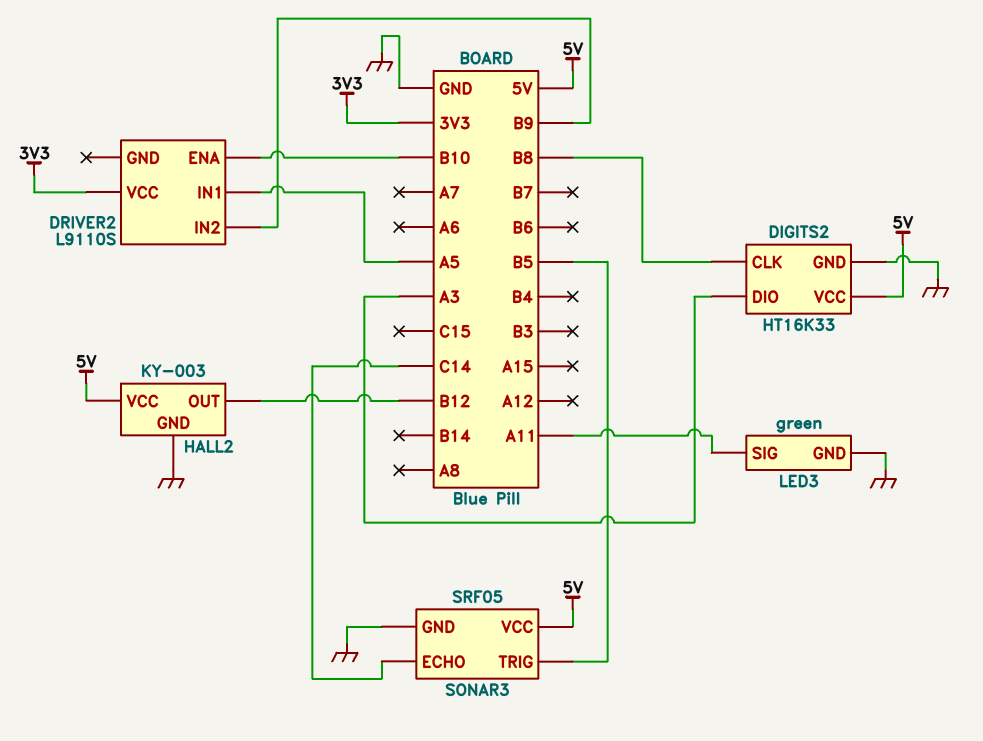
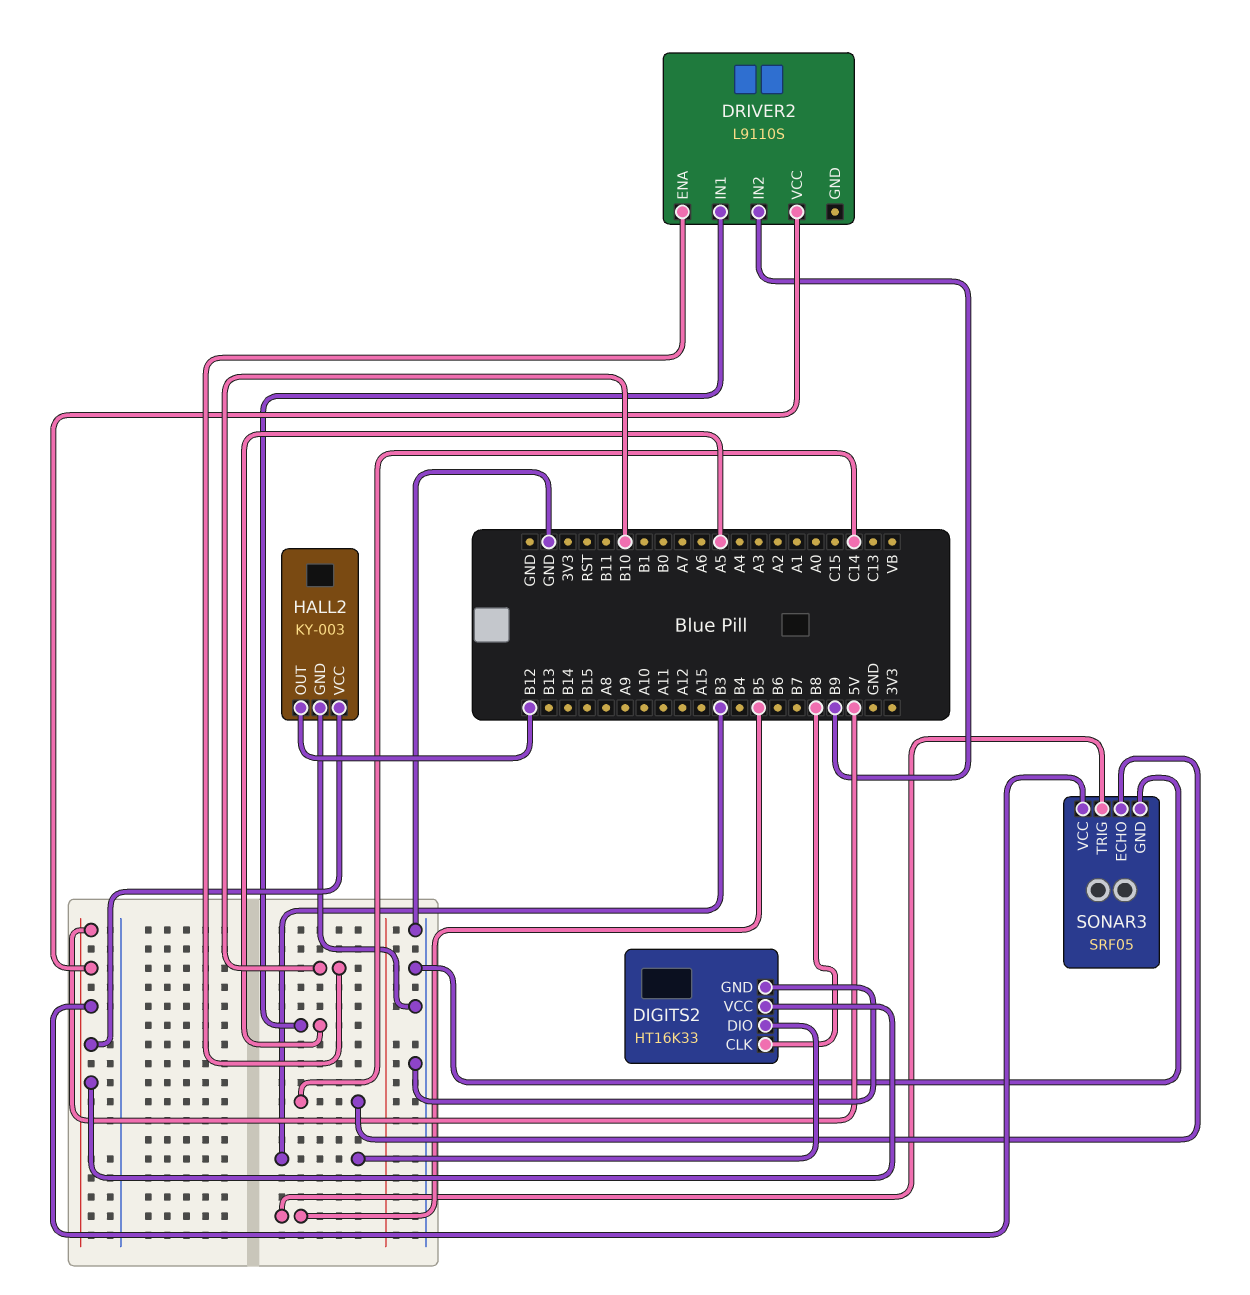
DIGITS2 pin DIO: A3 -> B3
DRIVER2 pin VCC: 3V3 -> 5V
LED3: green -> none
LED3 pin GND: GND -> none
LED3 pin SIG: A11 -> none

